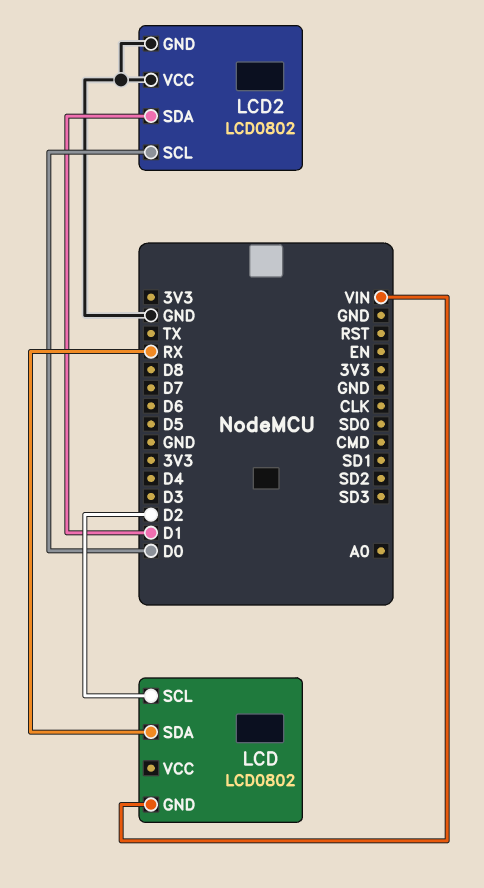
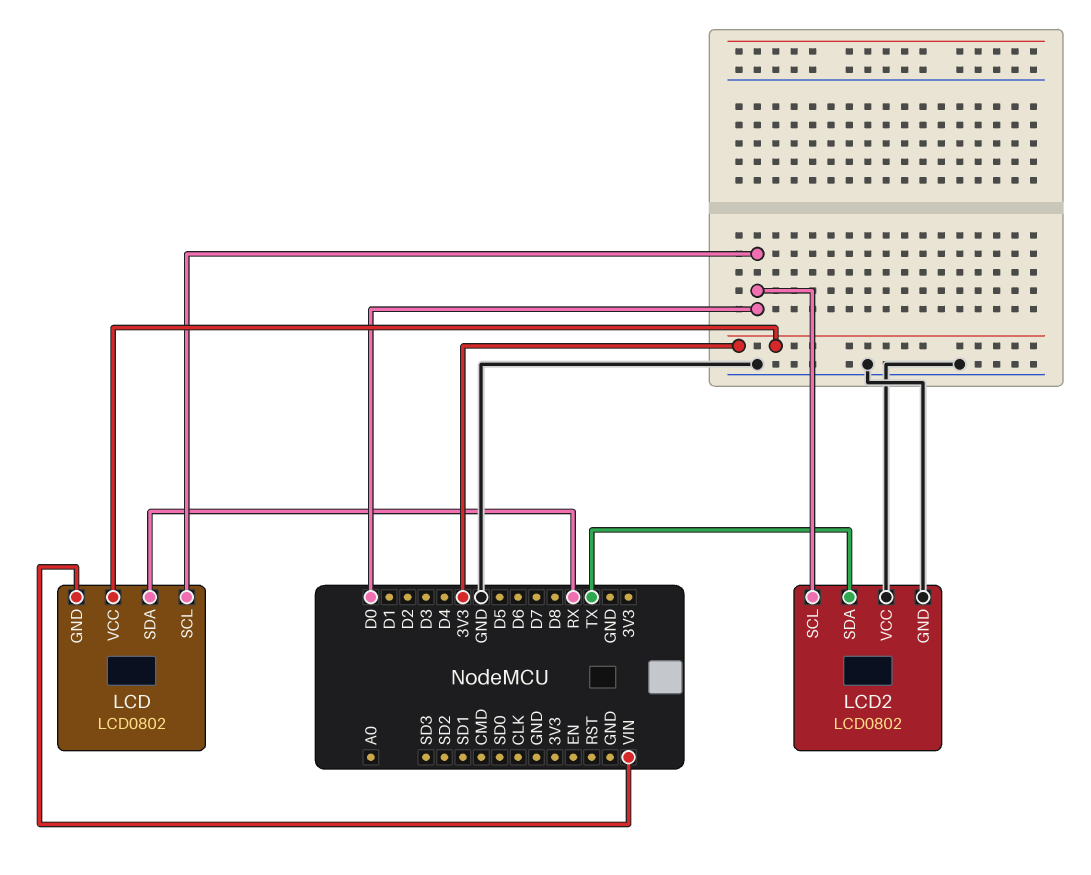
LCD pin SCL: D2 -> D0
LCD pin VCC: none -> 3V3
LCD2 pin SDA: D1 -> TX

